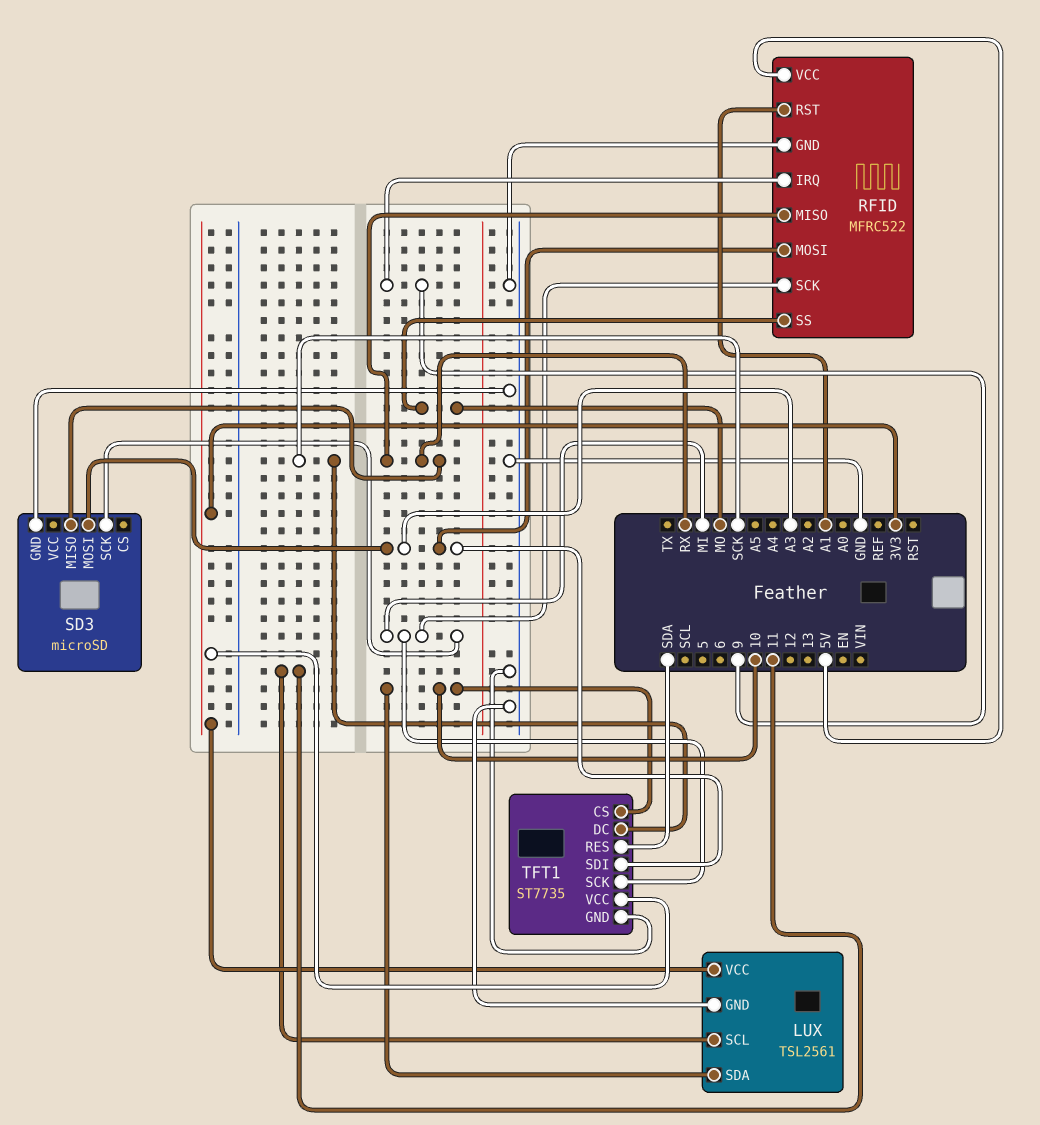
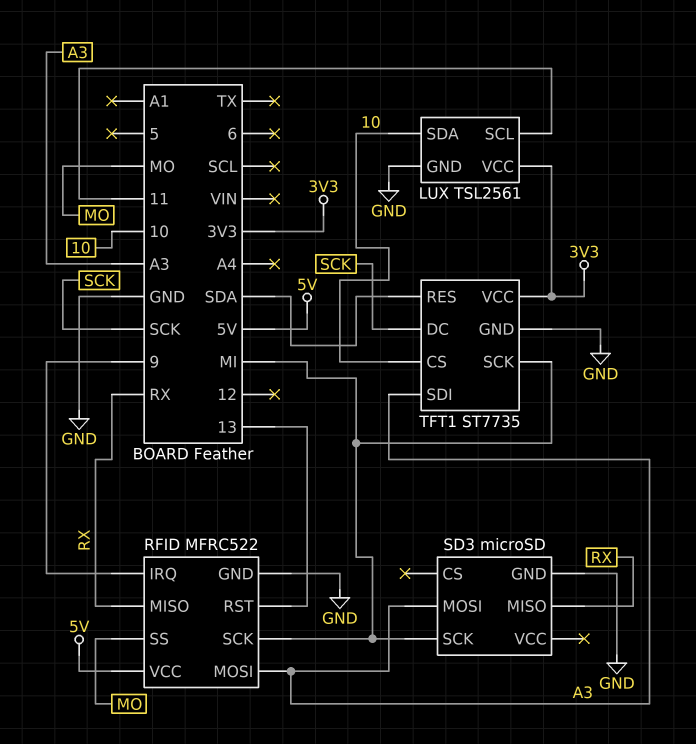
RFID pin RST: A1 -> 13

